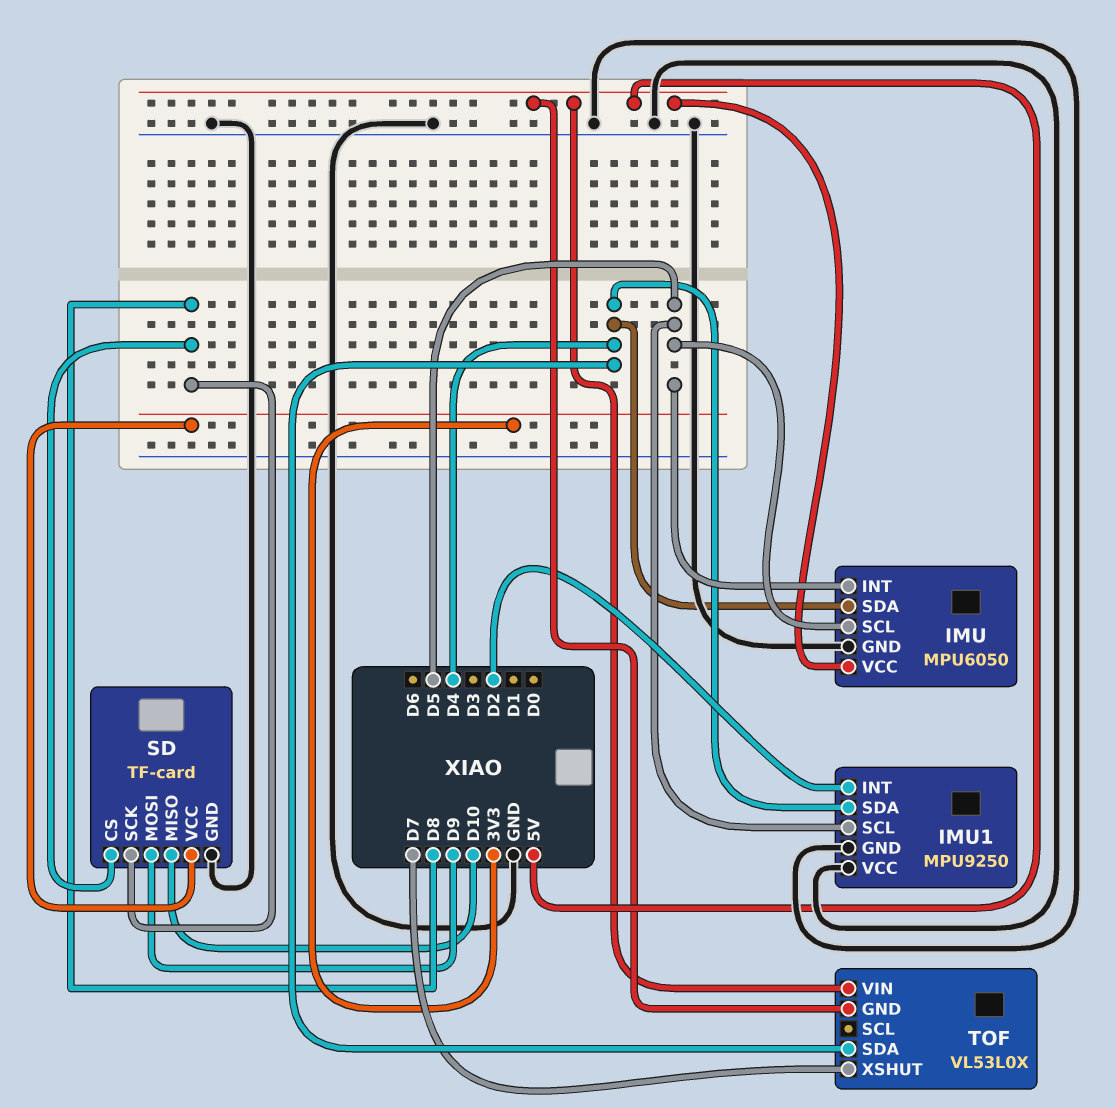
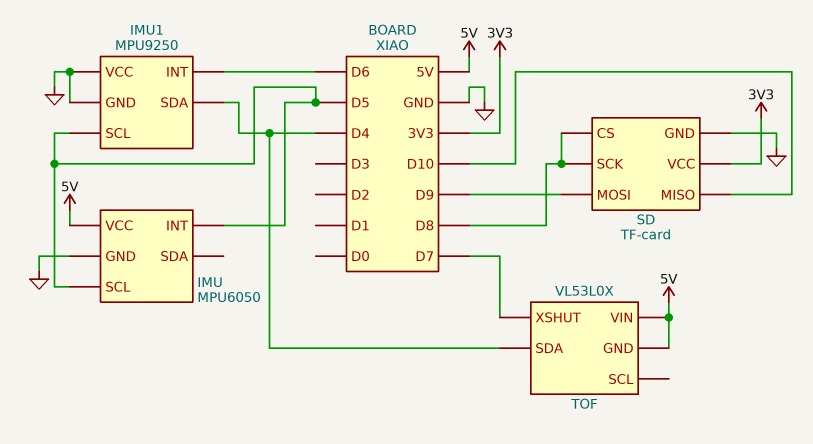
IMU pin SDA: D4 -> none
IMU1 pin INT: D2 -> D6

